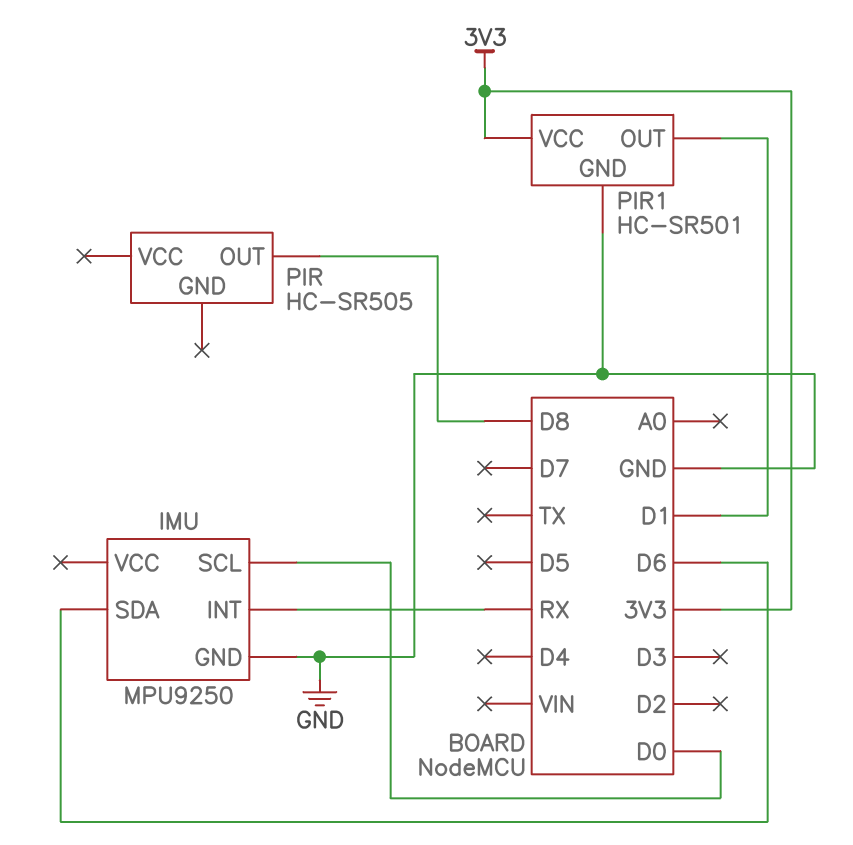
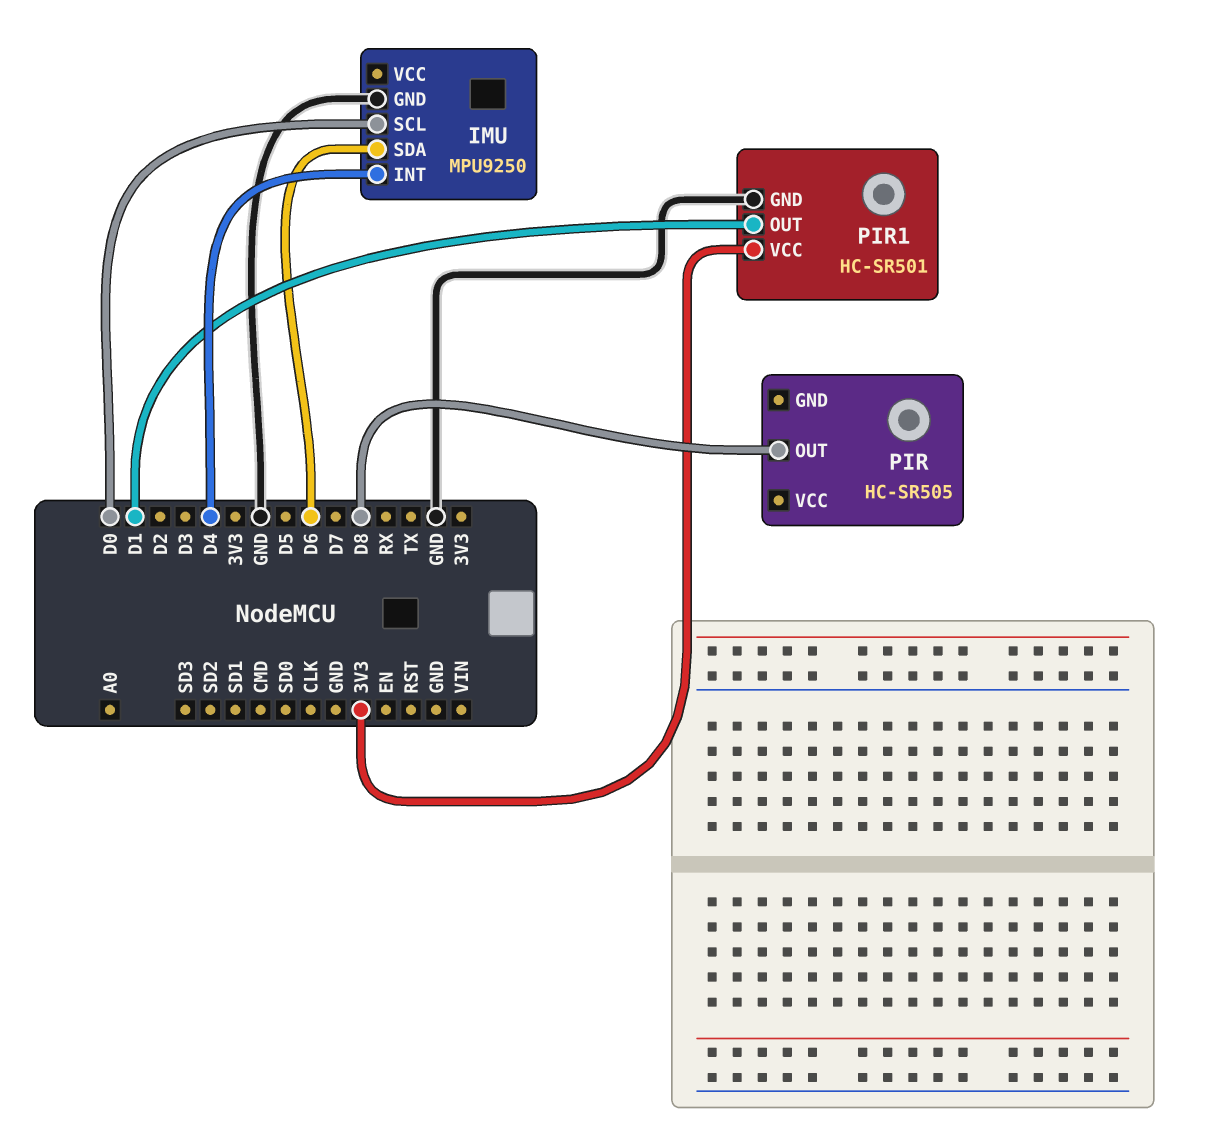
IMU pin INT: RX -> D4

